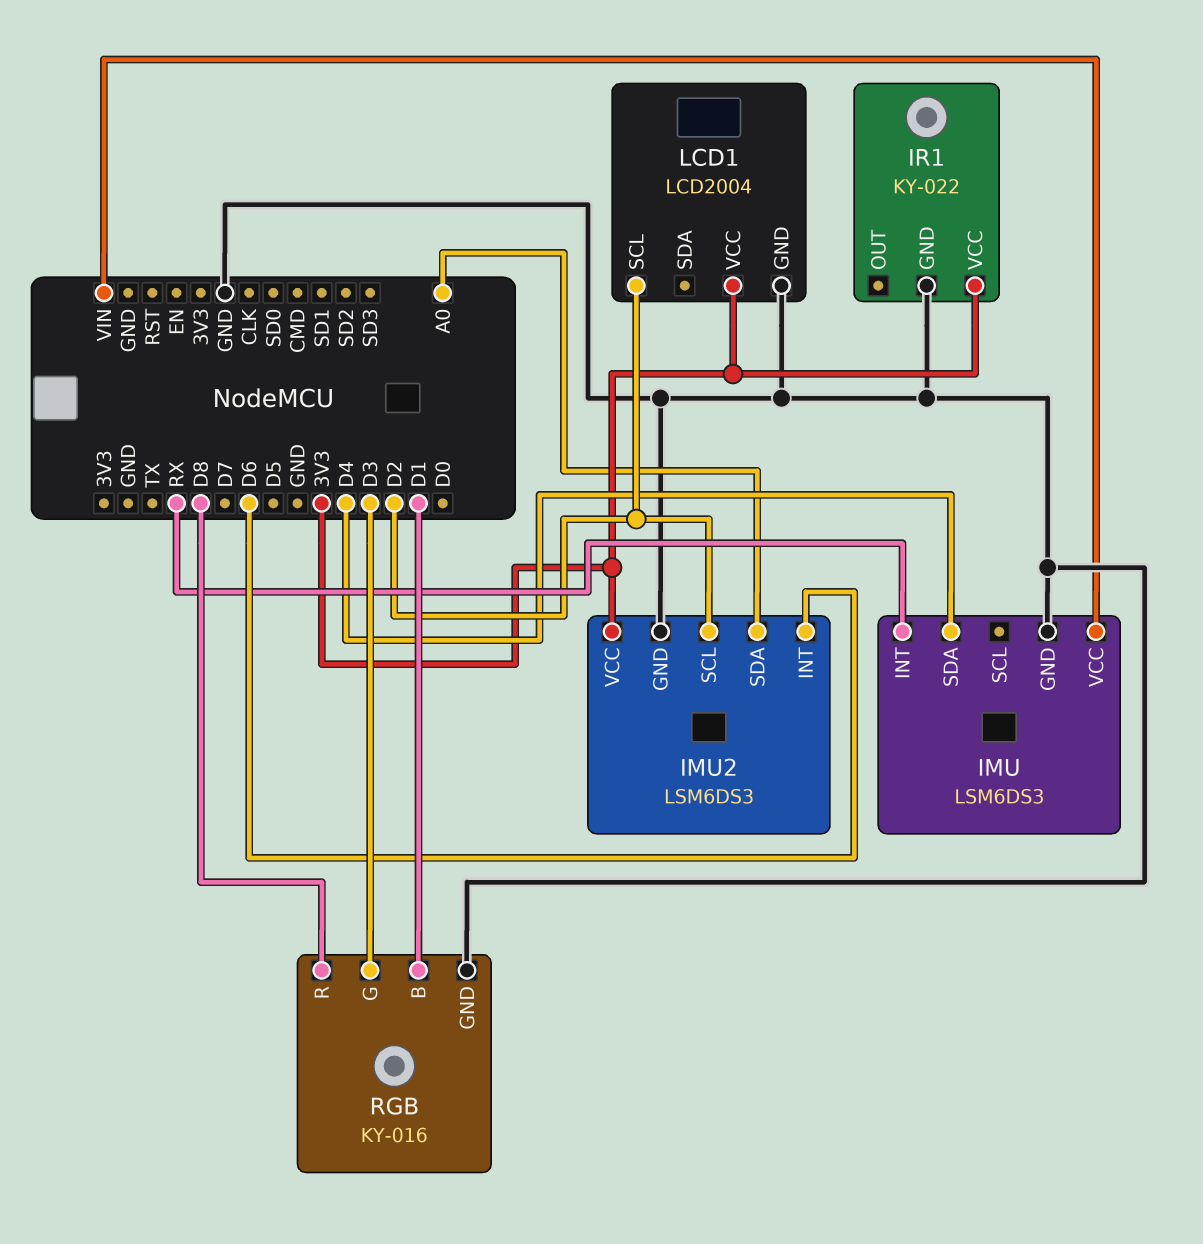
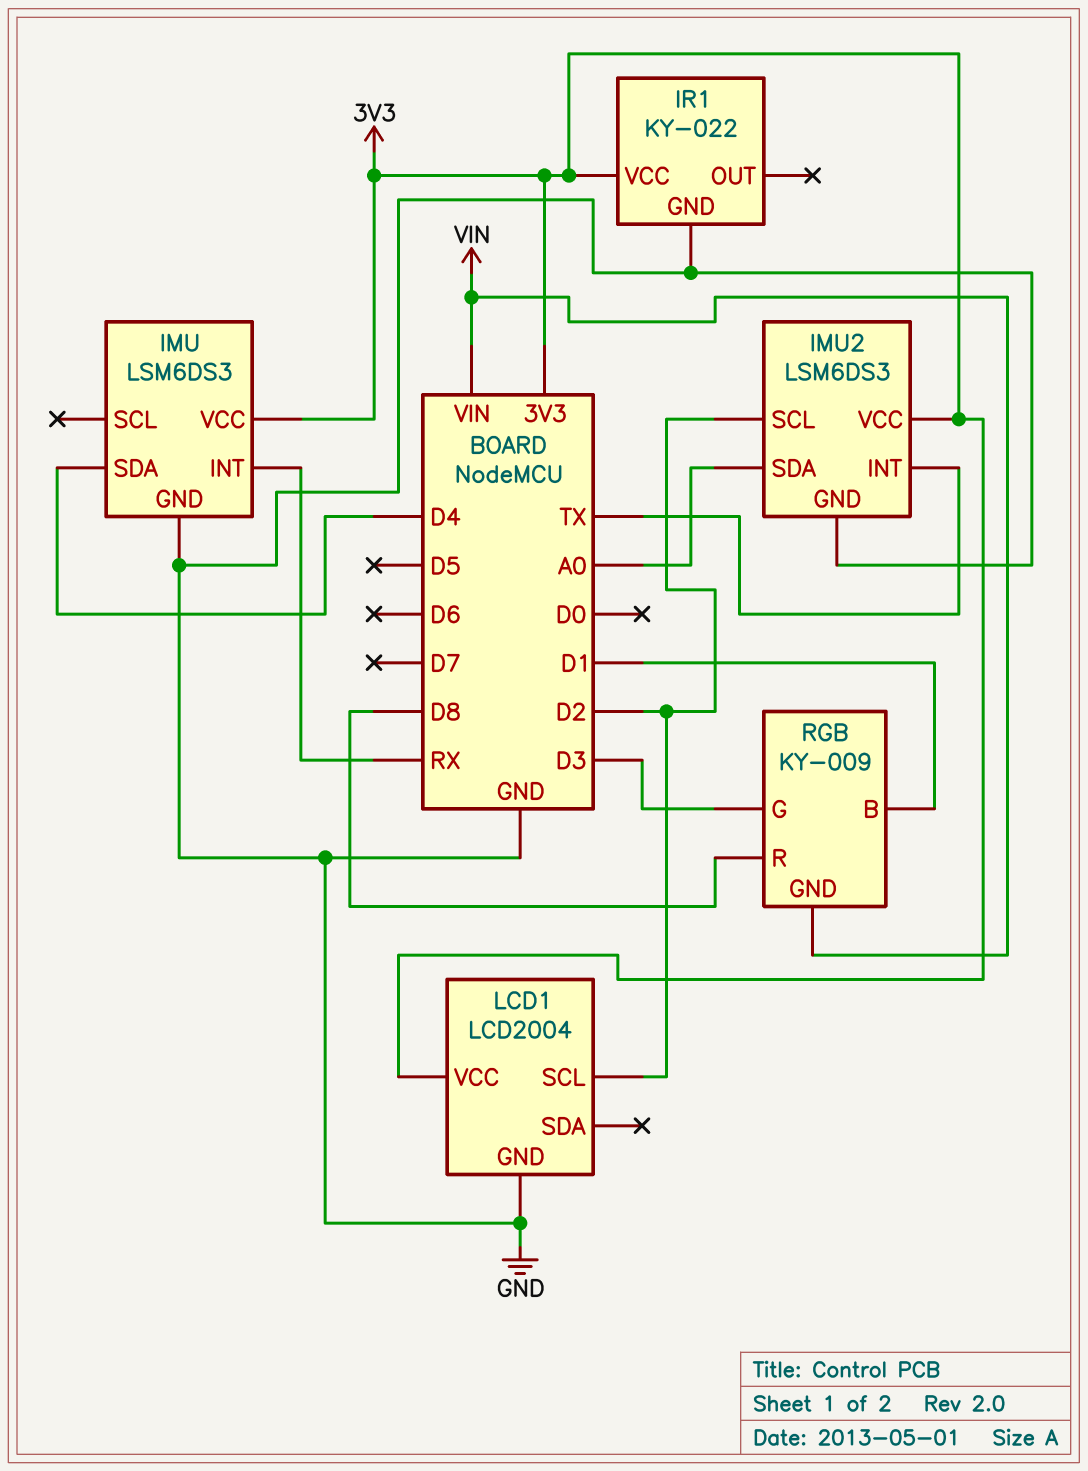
IMU pin VCC: VIN -> 3V3
IMU2 pin INT: D6 -> TX
RGB: KY-016 -> KY-009
RGB pin GND: GND -> VIN

